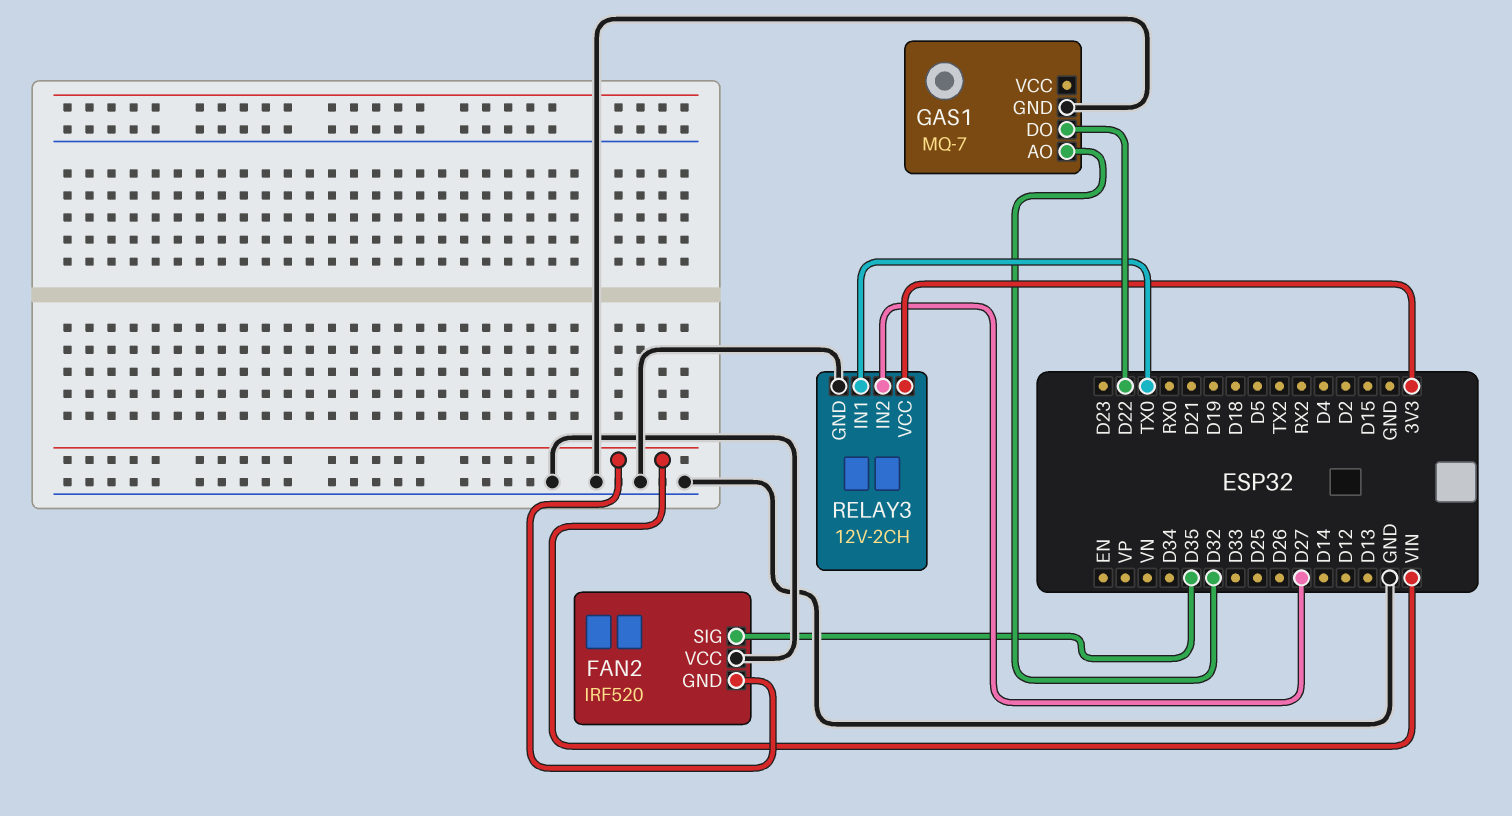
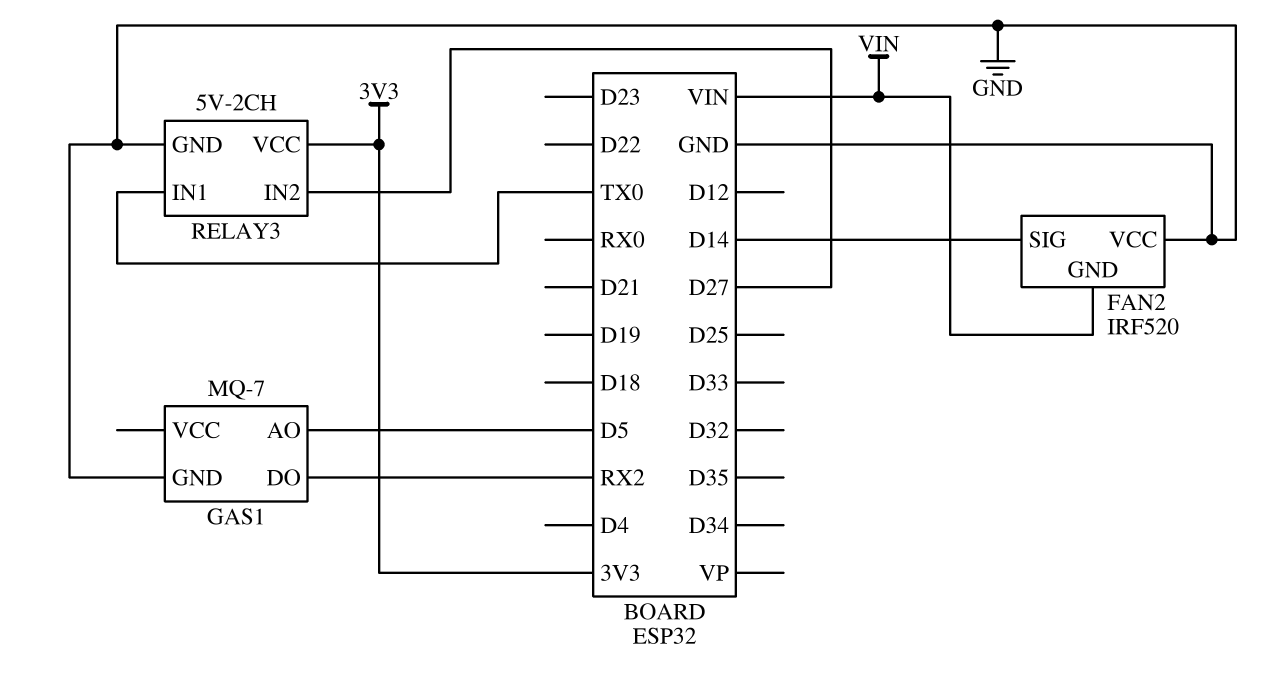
FAN2 pin SIG: D35 -> D14
GAS1 pin AO: D32 -> D5
GAS1 pin DO: D22 -> RX2
RELAY3: 12V-2CH -> 5V-2CH

